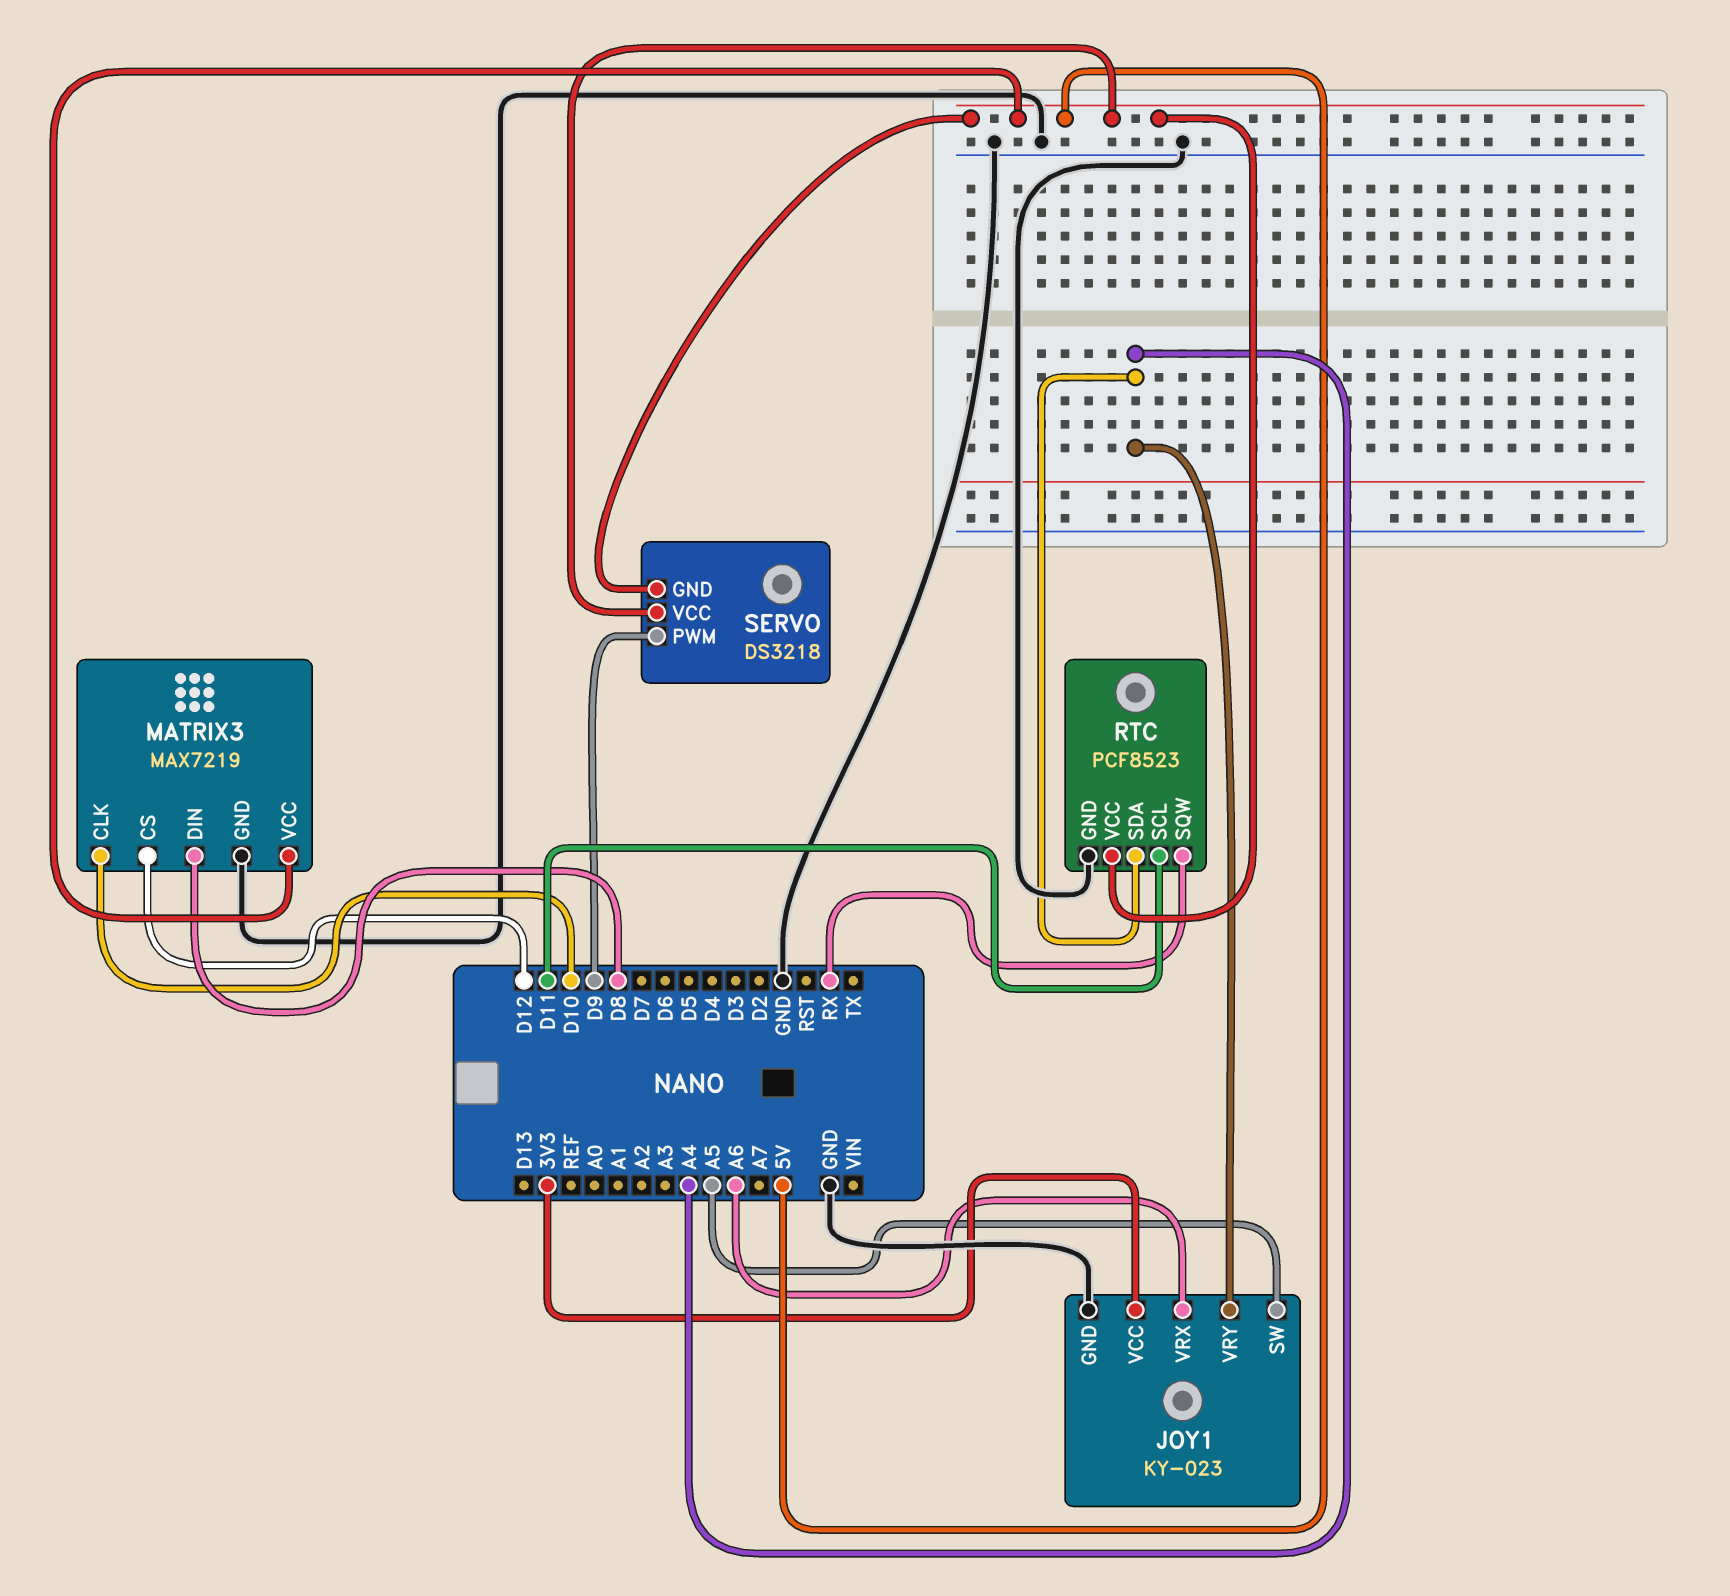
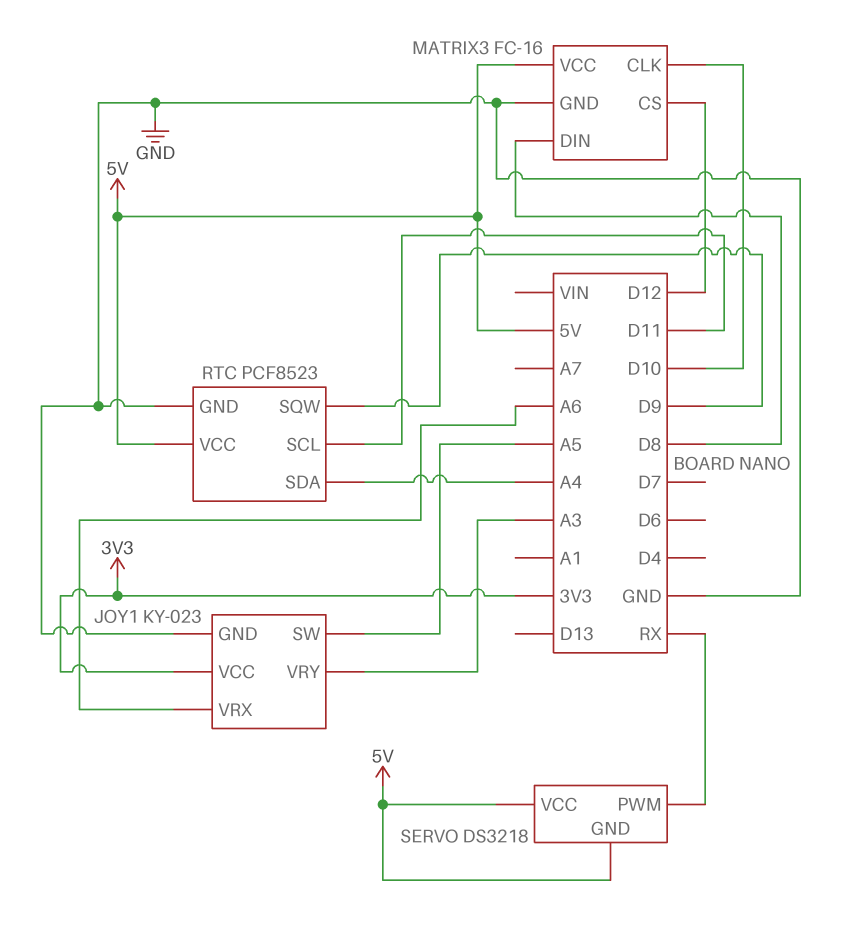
JOY1 pin VRY: A4 -> A3
MATRIX3: MAX7219 -> FC-16
RTC pin SQW: RX -> D9
SERVO pin PWM: D9 -> RX

